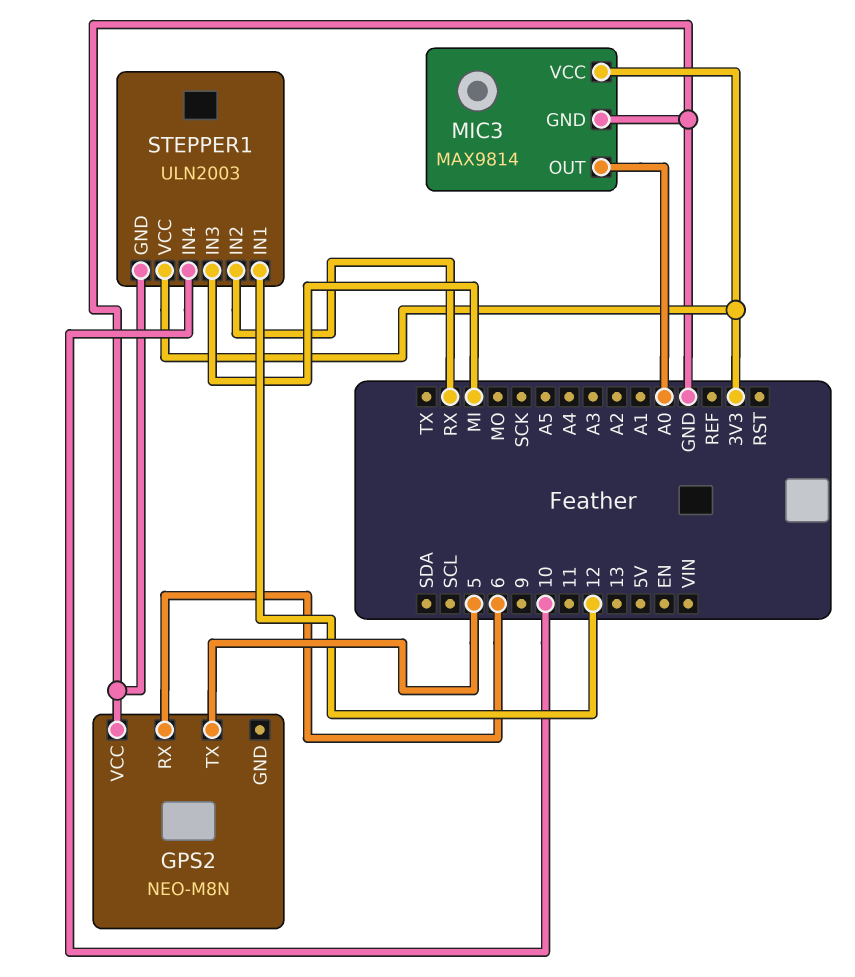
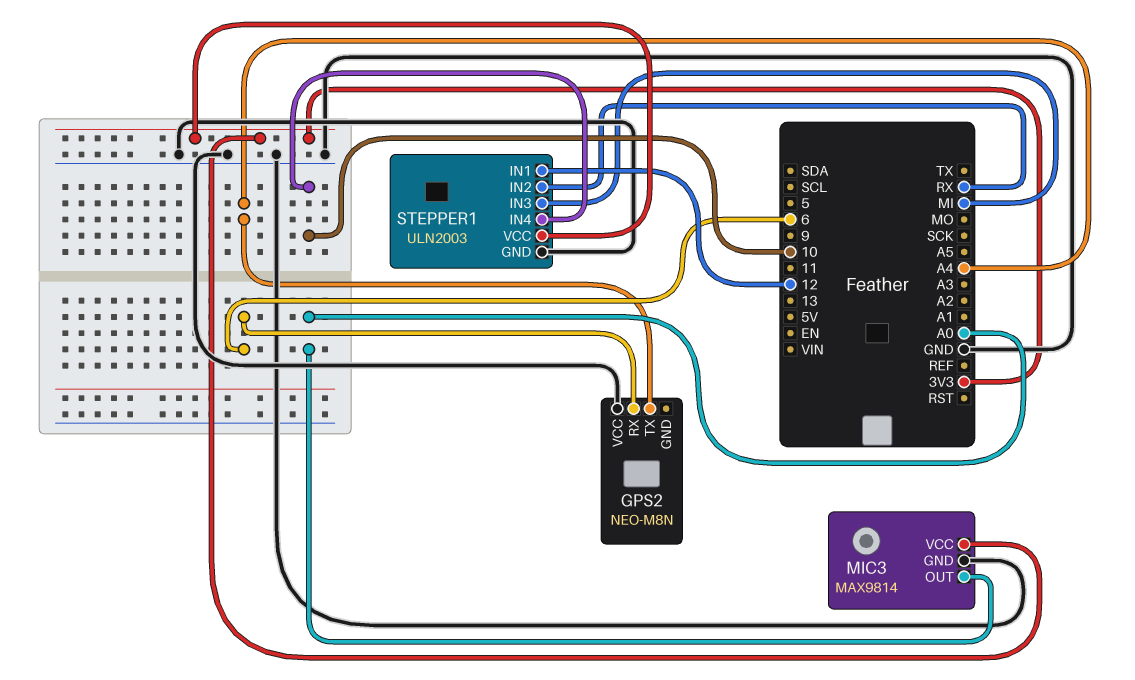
GPS2 pin TX: 5 -> A4

